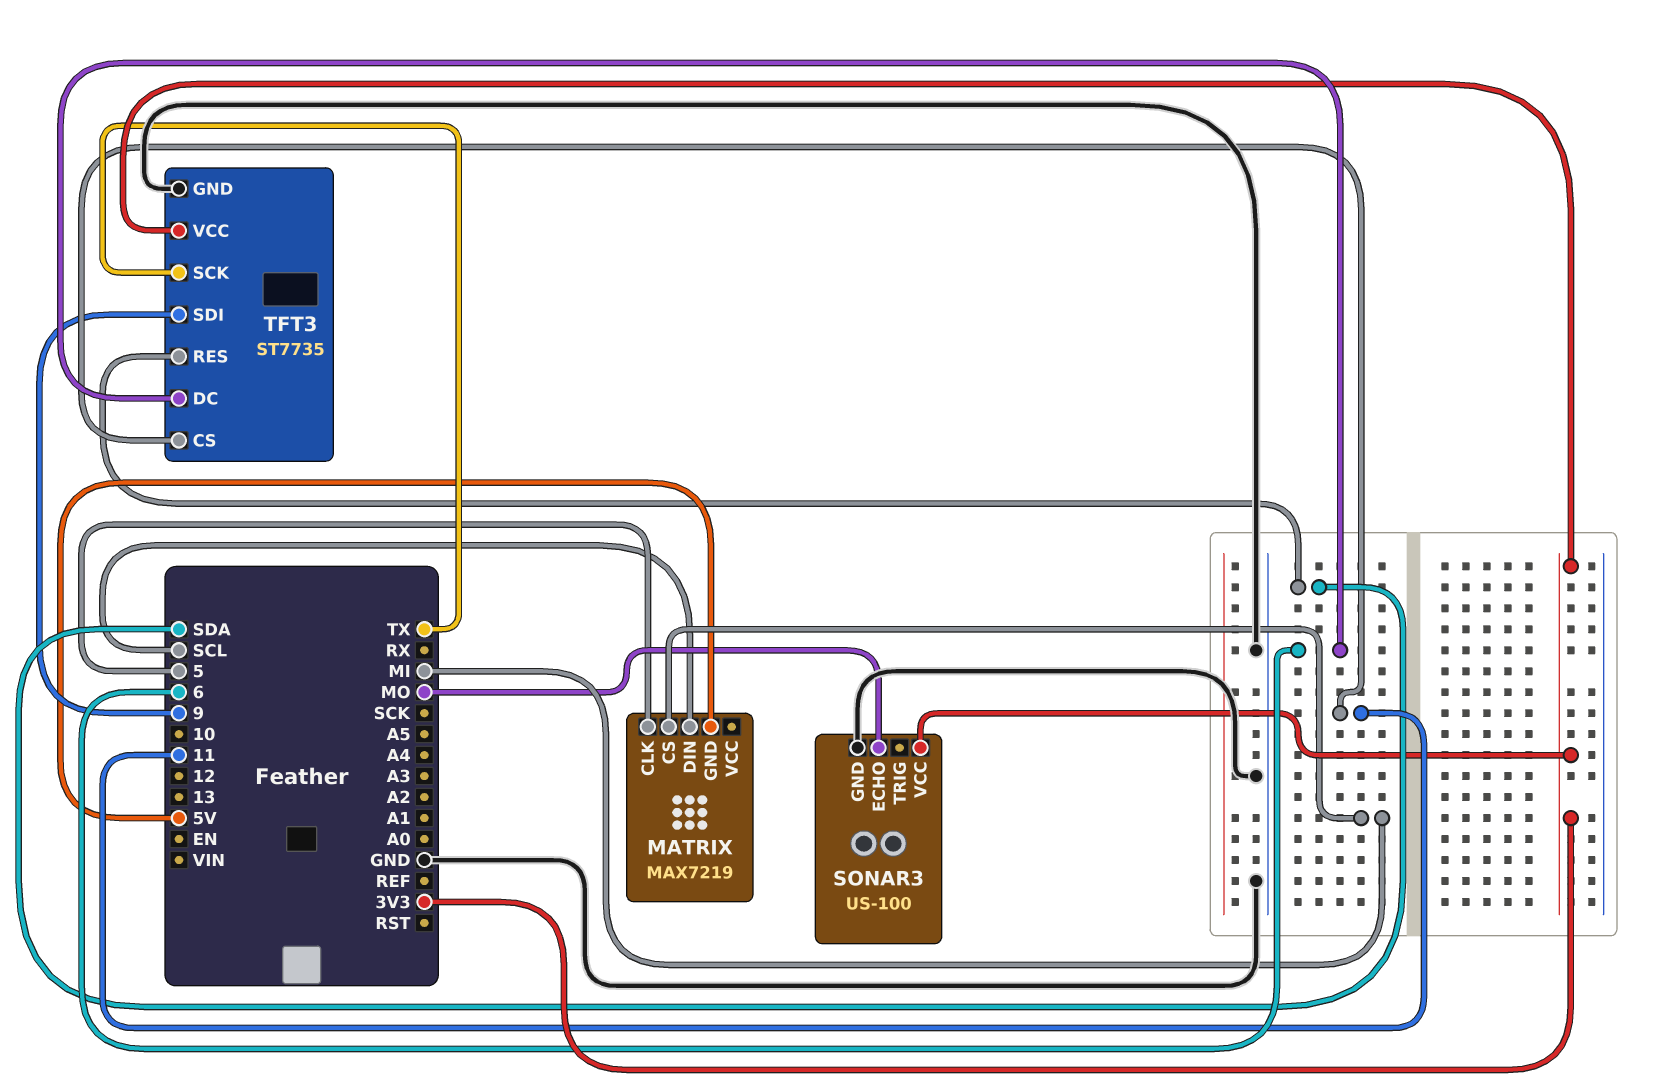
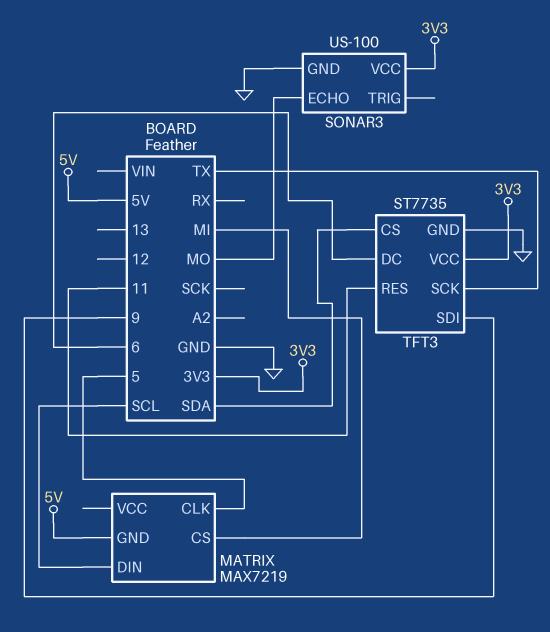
TFT3 pin CS: 11 -> SDA
TFT3 pin RES: SDA -> 11

